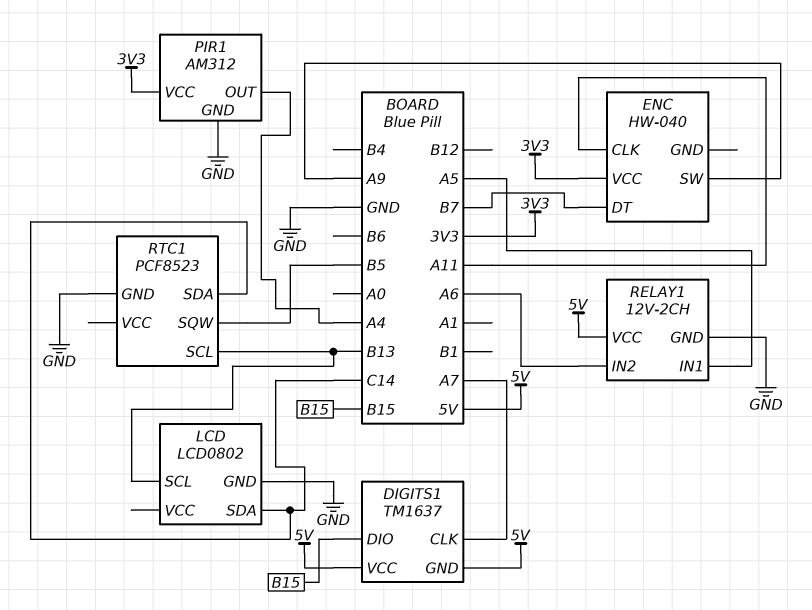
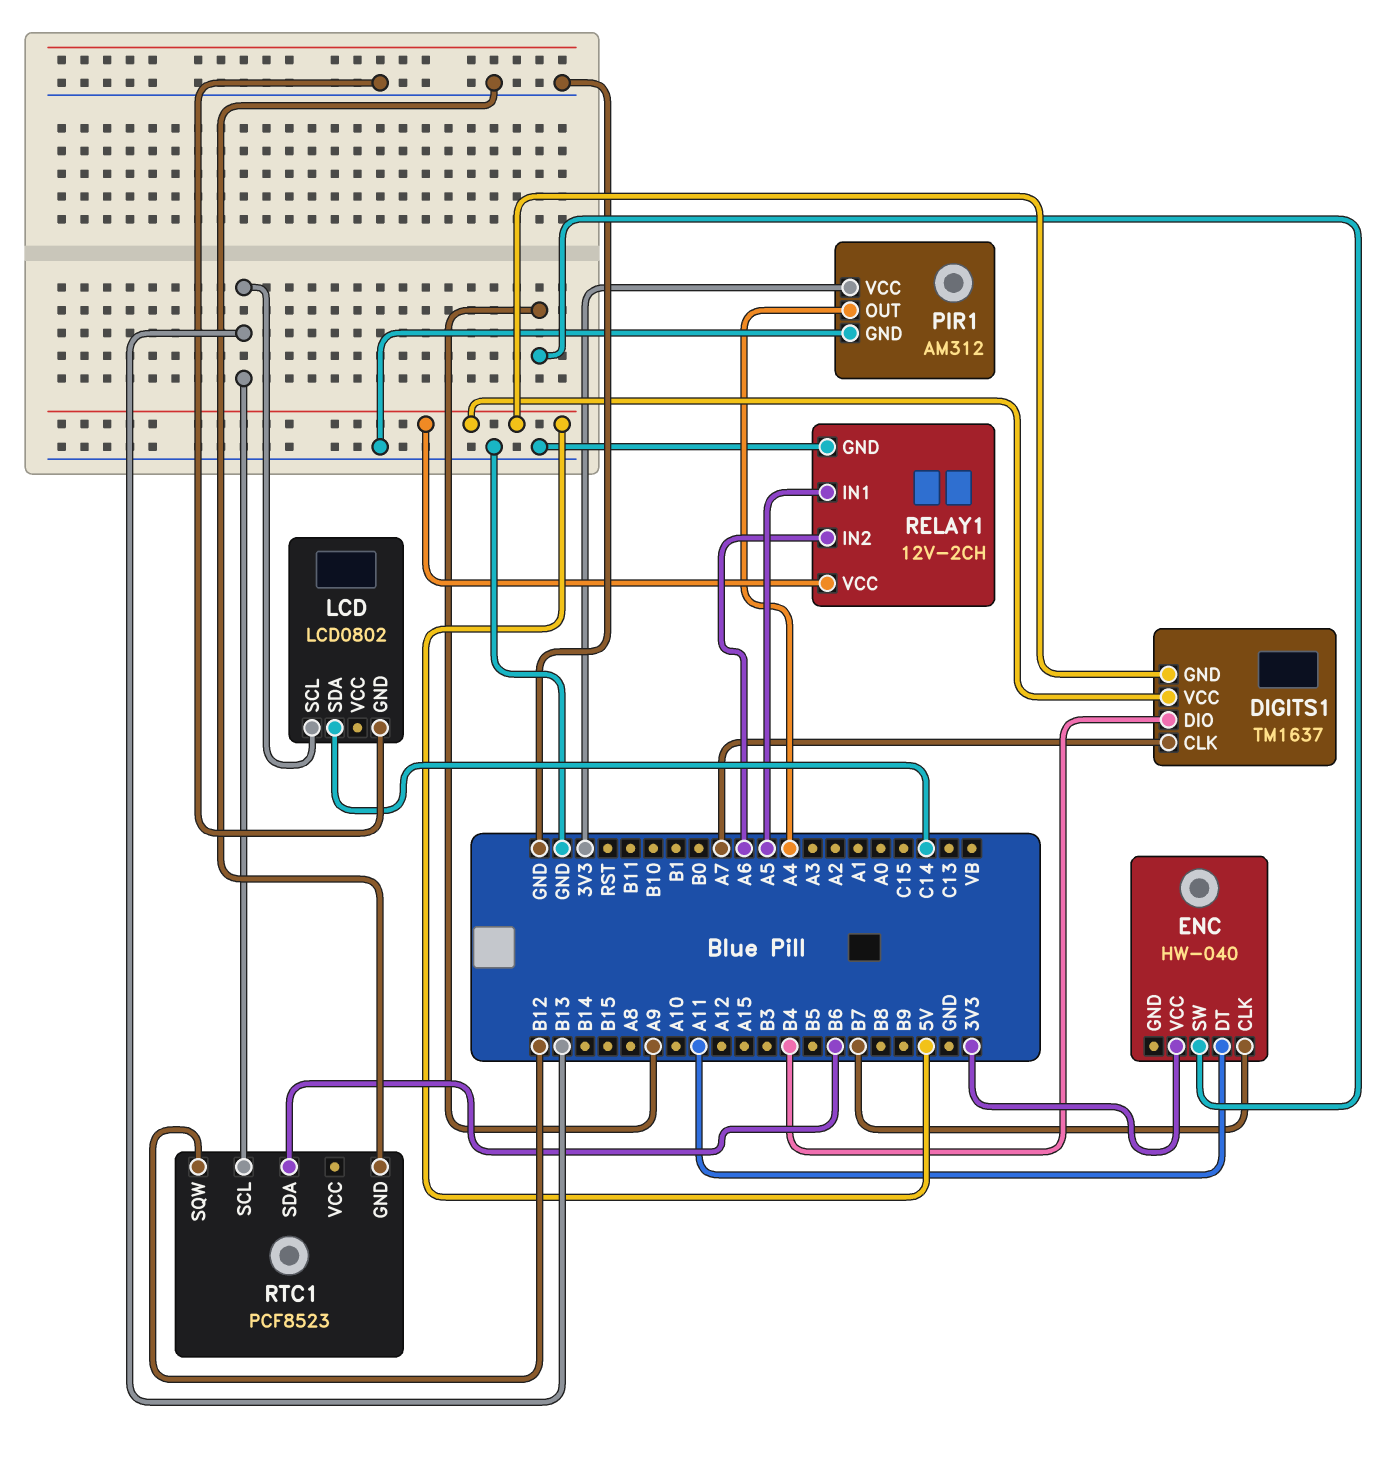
DIGITS1 pin DIO: B15 -> B4
ENC pin CLK: A11 -> B7
ENC pin DT: B7 -> A11
RTC1 pin SDA: C14 -> B6
RTC1 pin SQW: B5 -> B12

